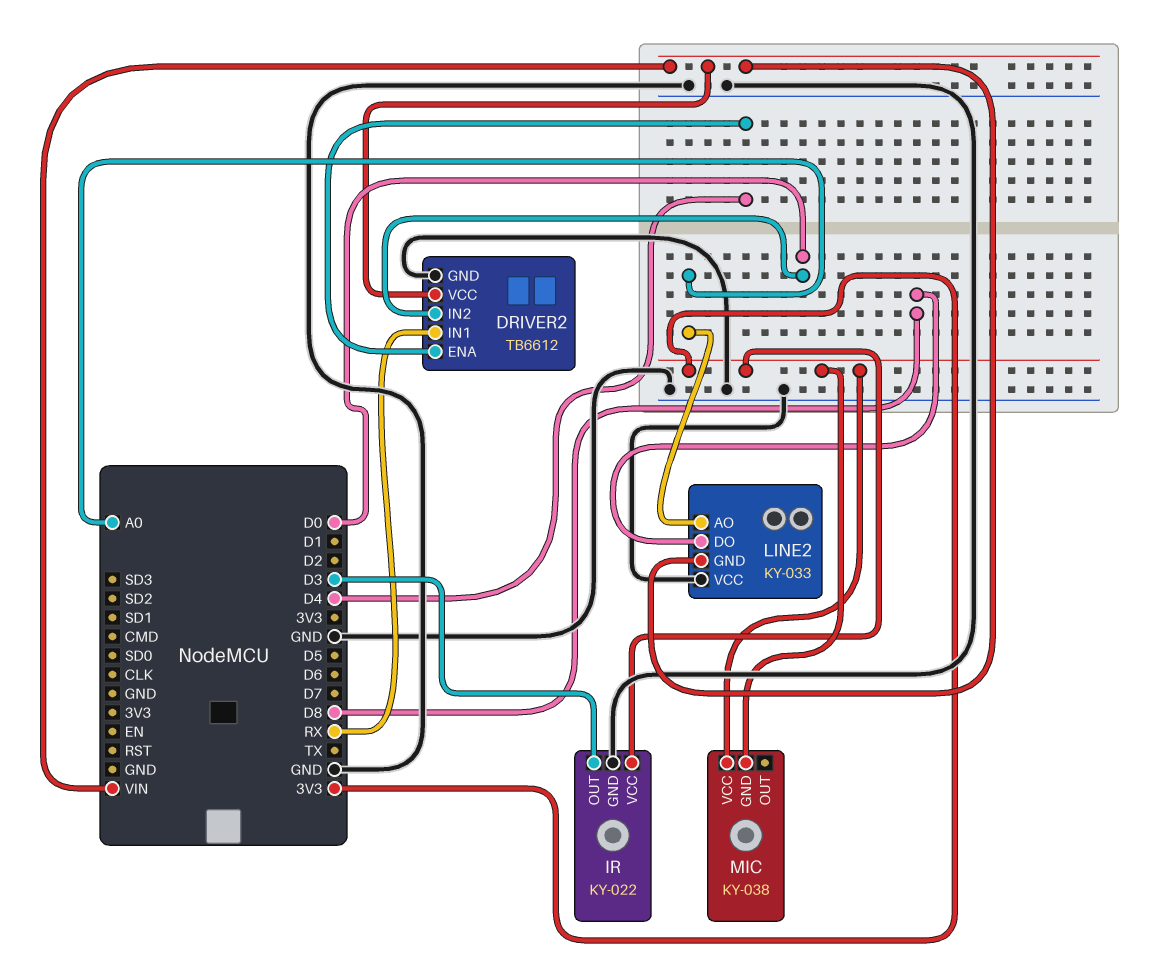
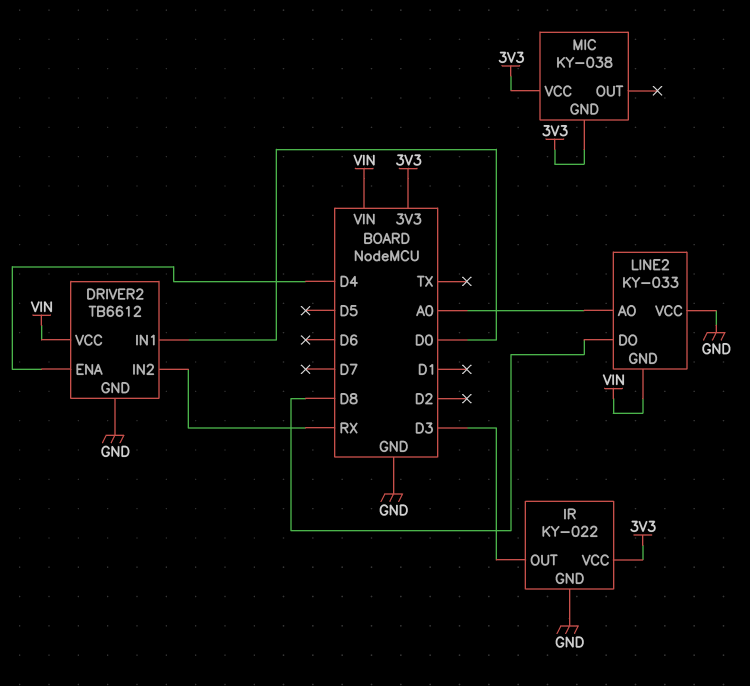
DRIVER2 pin IN1: RX -> D0
DRIVER2 pin IN2: D0 -> RX

